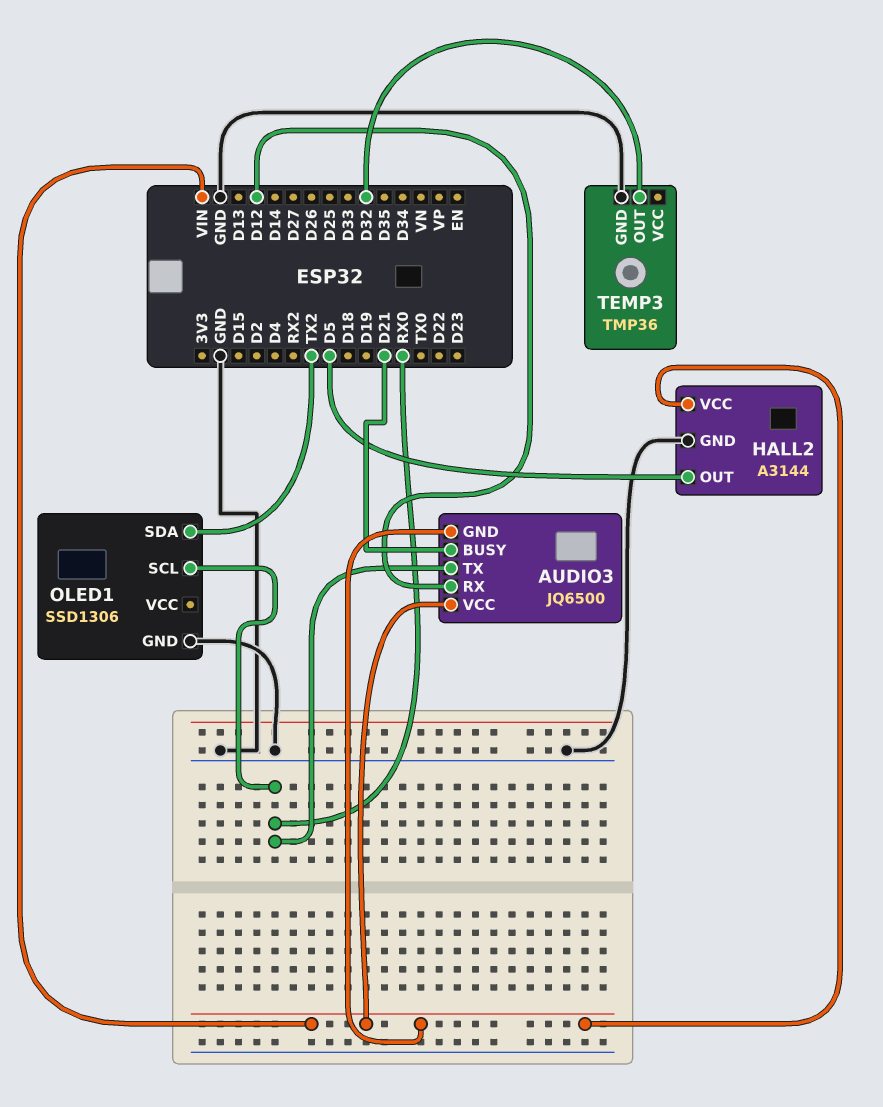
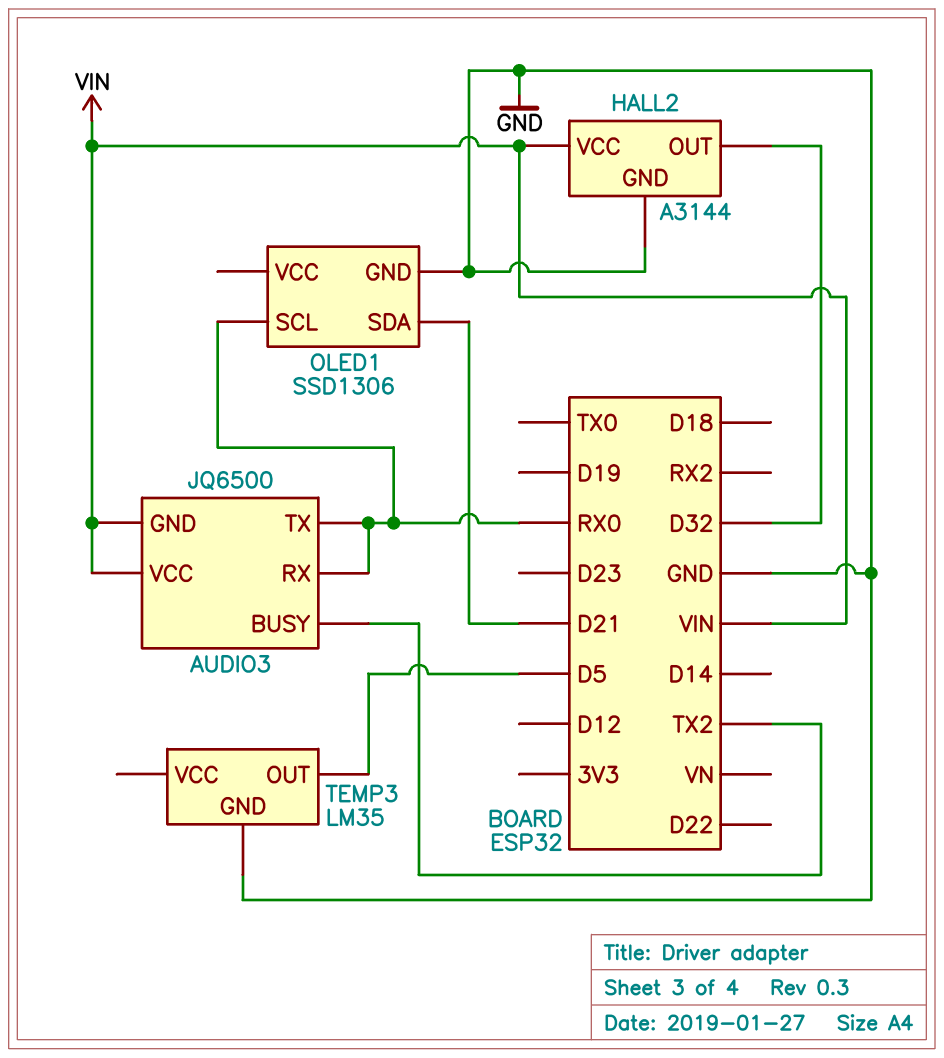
AUDIO3 pin BUSY: D21 -> TX2
AUDIO3 pin RX: D12 -> RX0
HALL2 pin OUT: D5 -> D32
OLED1 pin SDA: TX2 -> D21
TEMP3: TMP36 -> LM35
TEMP3 pin OUT: D32 -> D5

